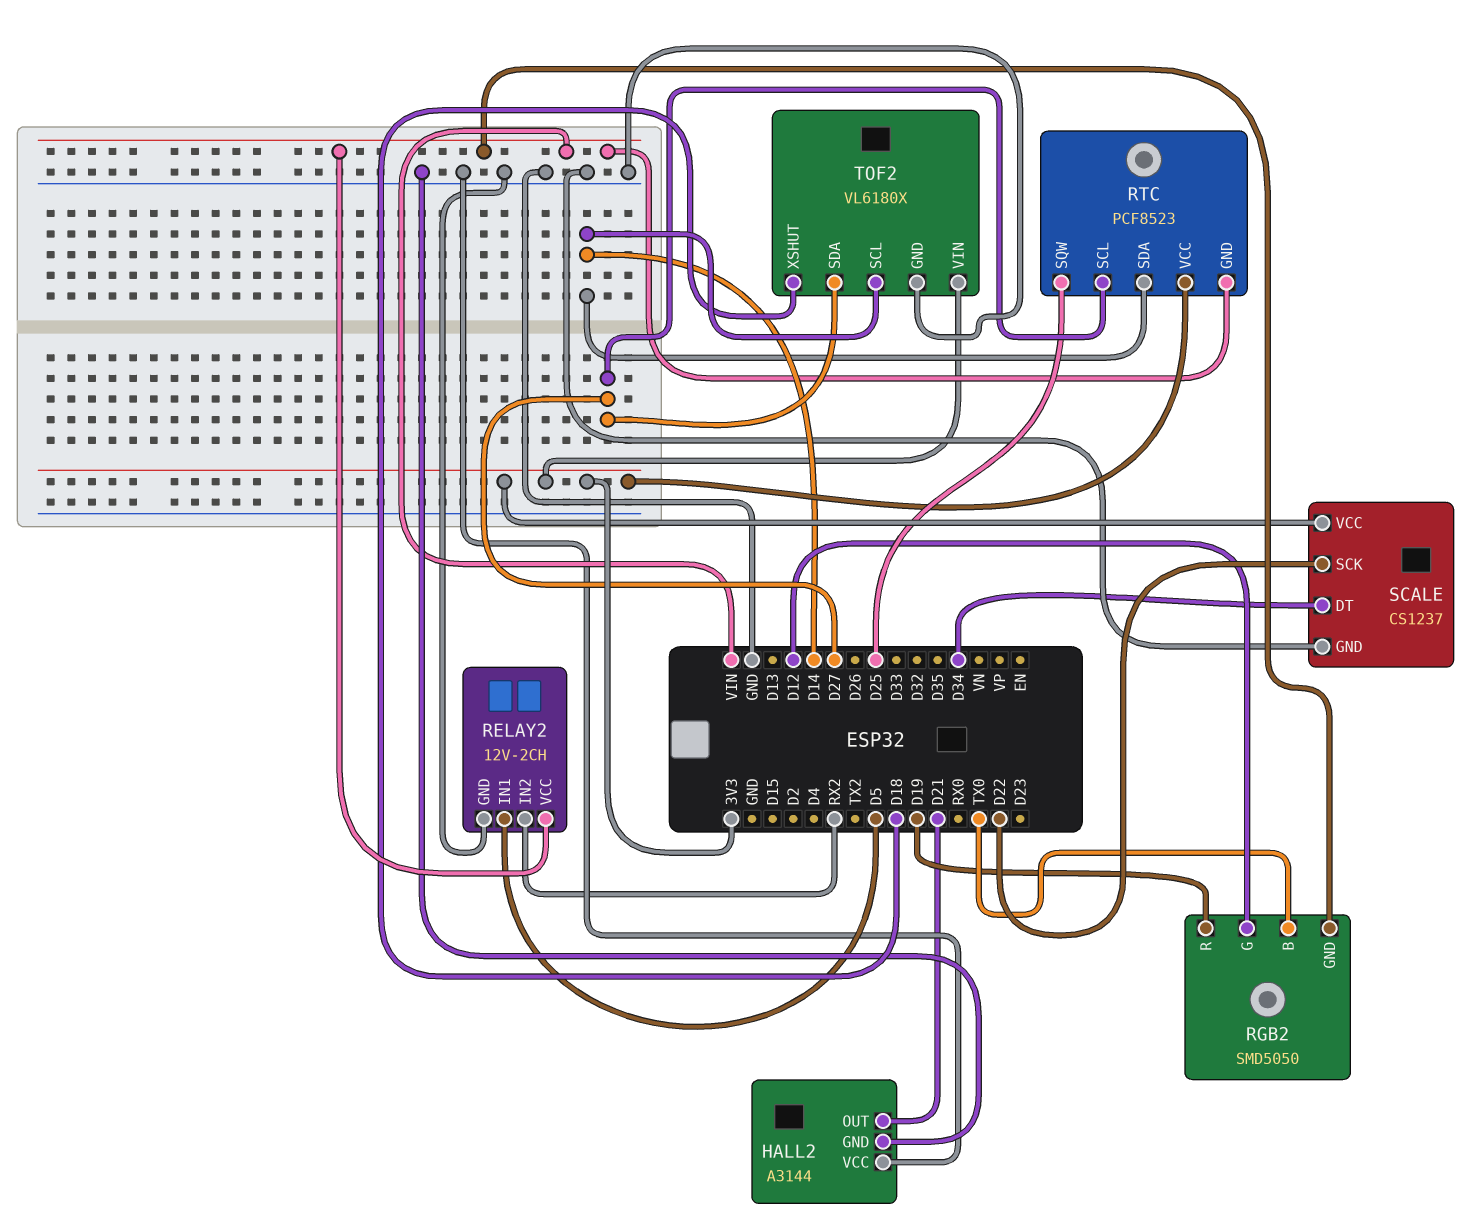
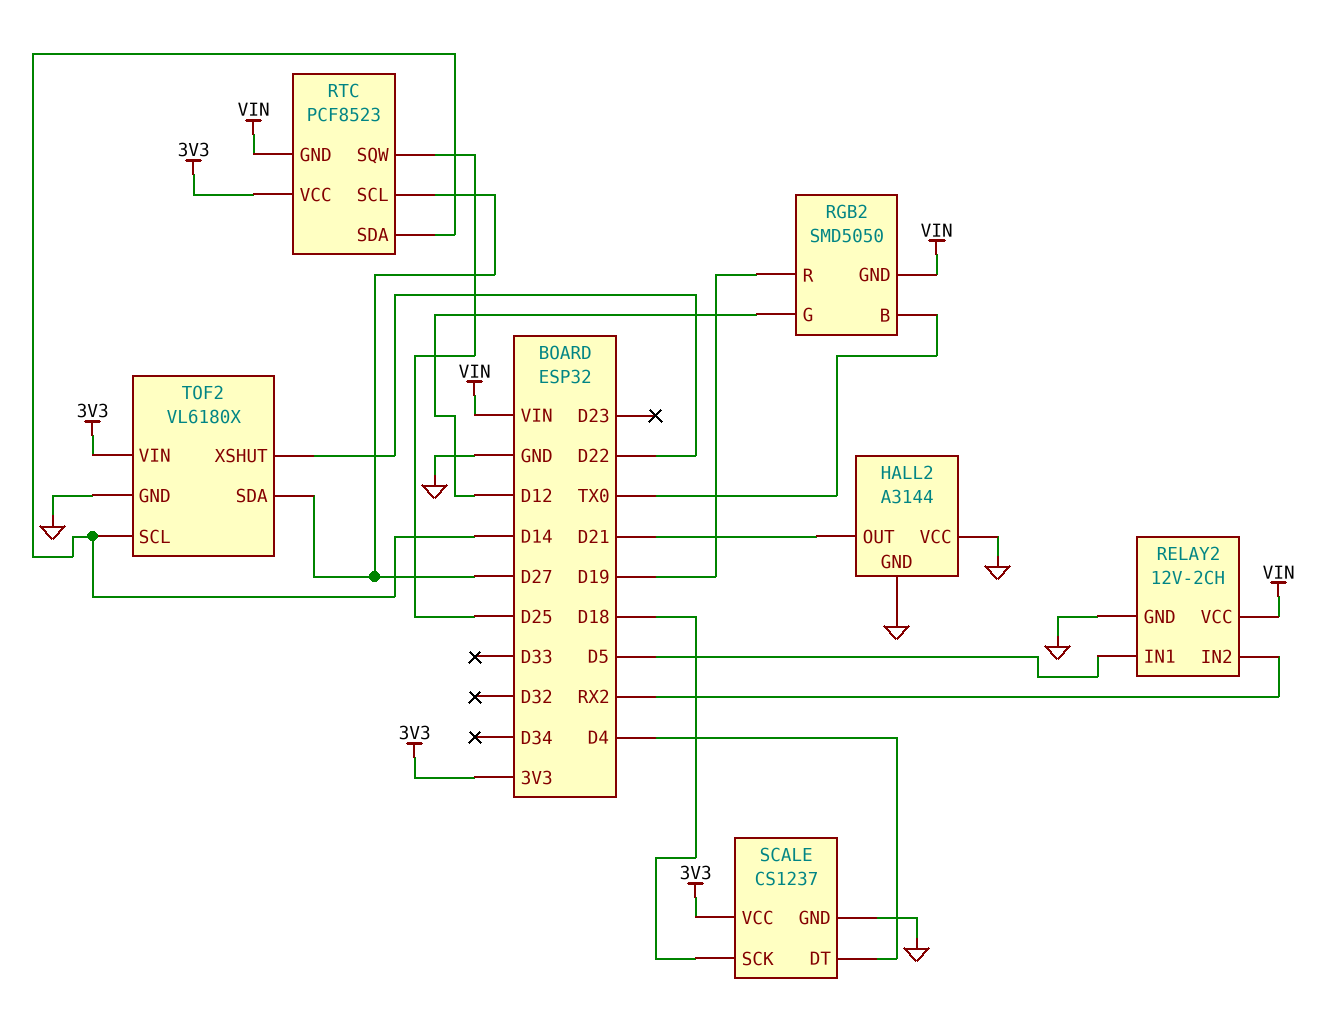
SCALE pin DT: D34 -> D4
SCALE pin SCK: D22 -> D18
TOF2 pin XSHUT: D18 -> D22

